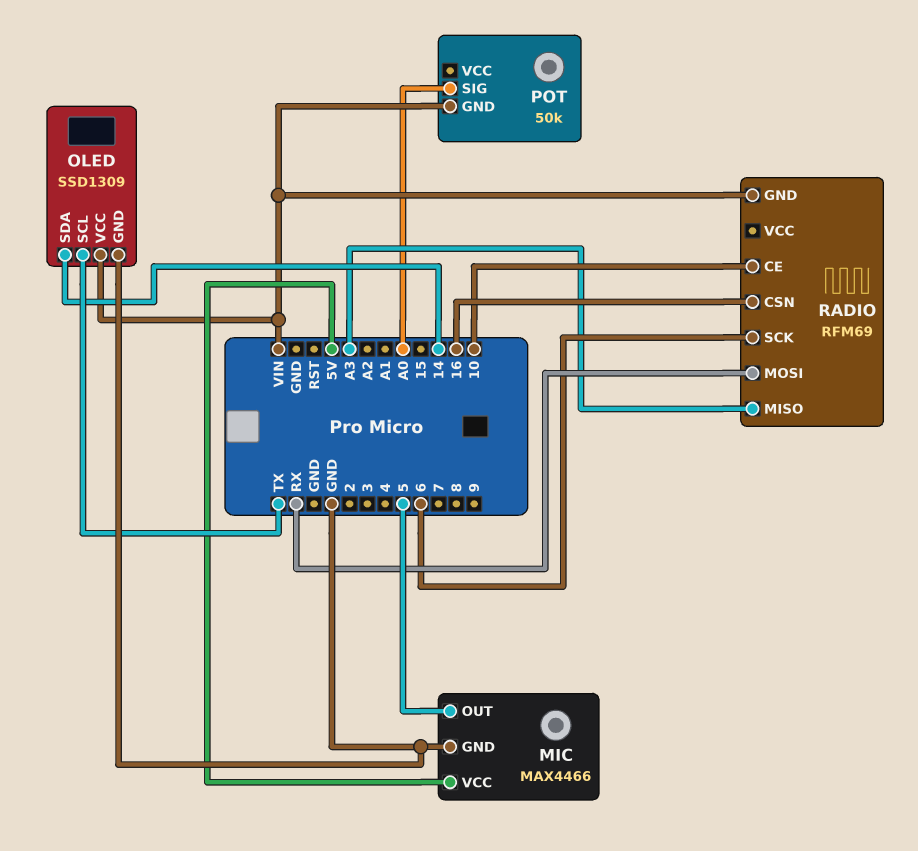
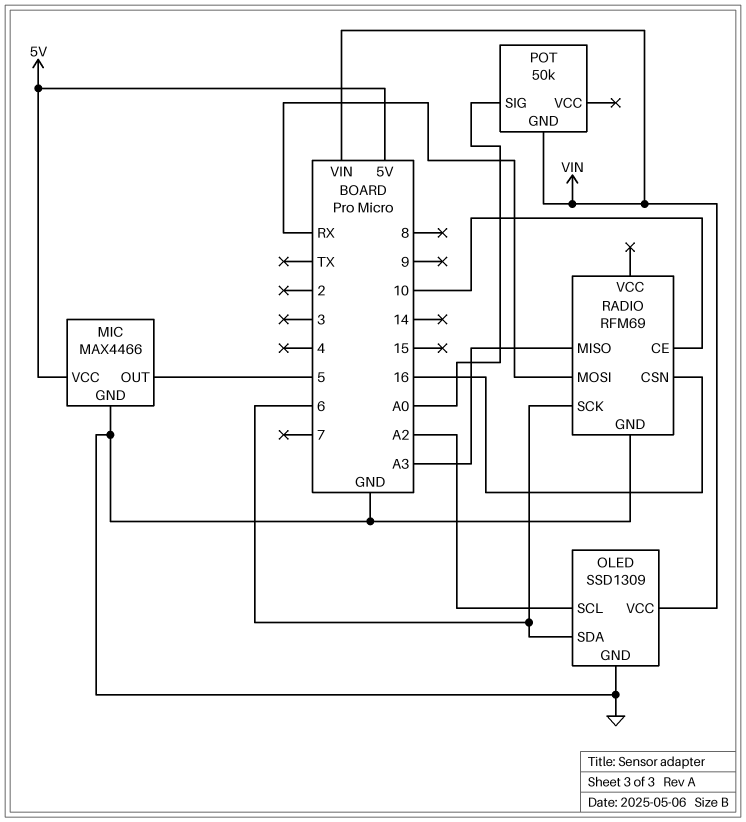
OLED pin SCL: TX -> A2
OLED pin SDA: 14 -> 6
RADIO pin GND: VIN -> GND

